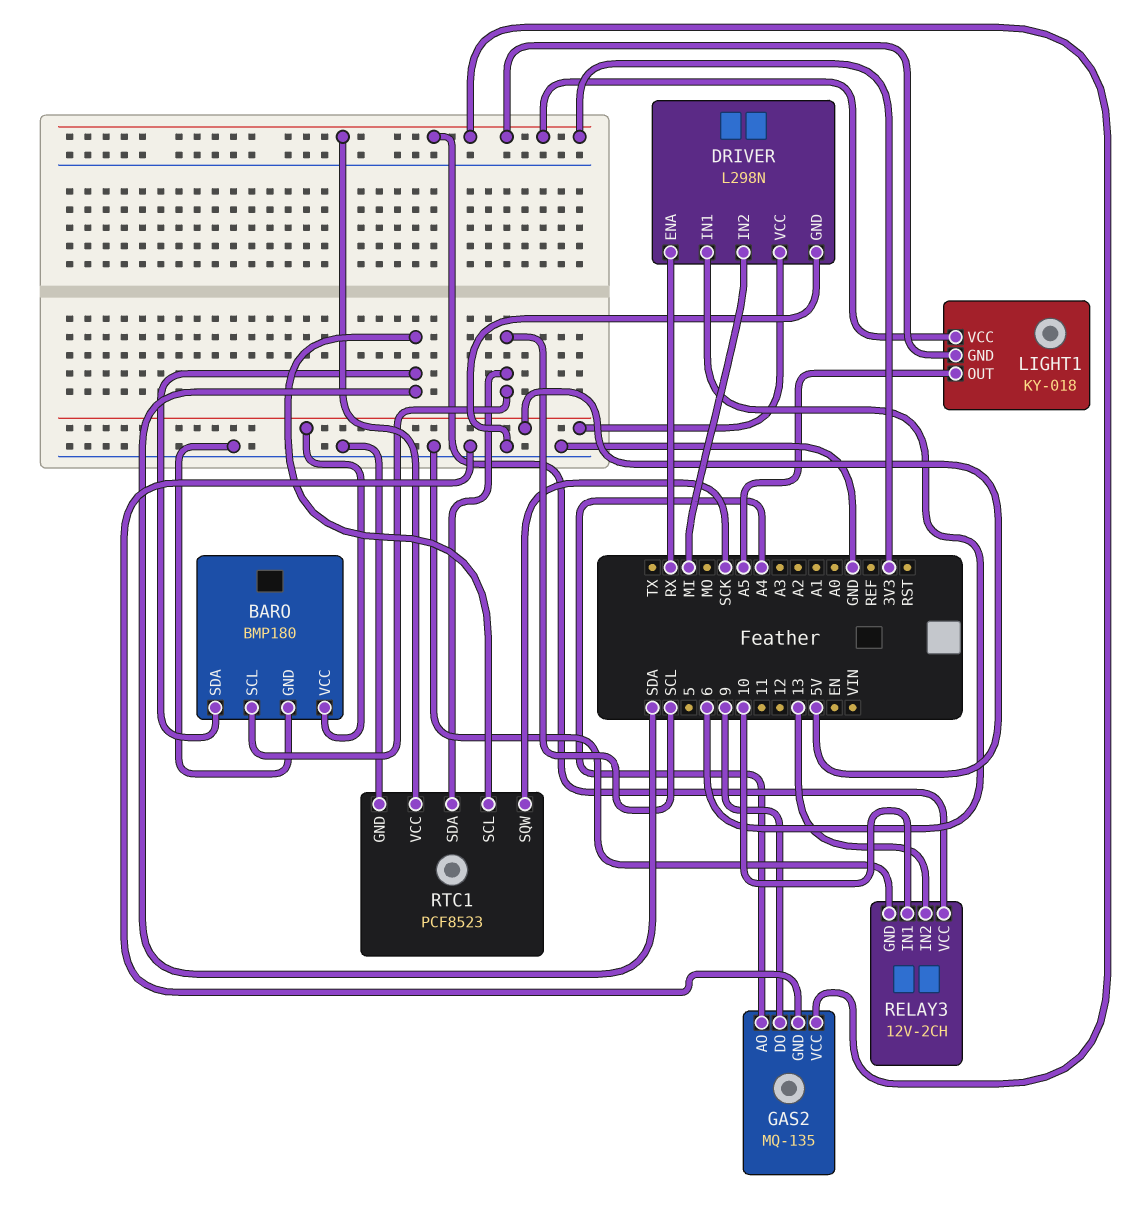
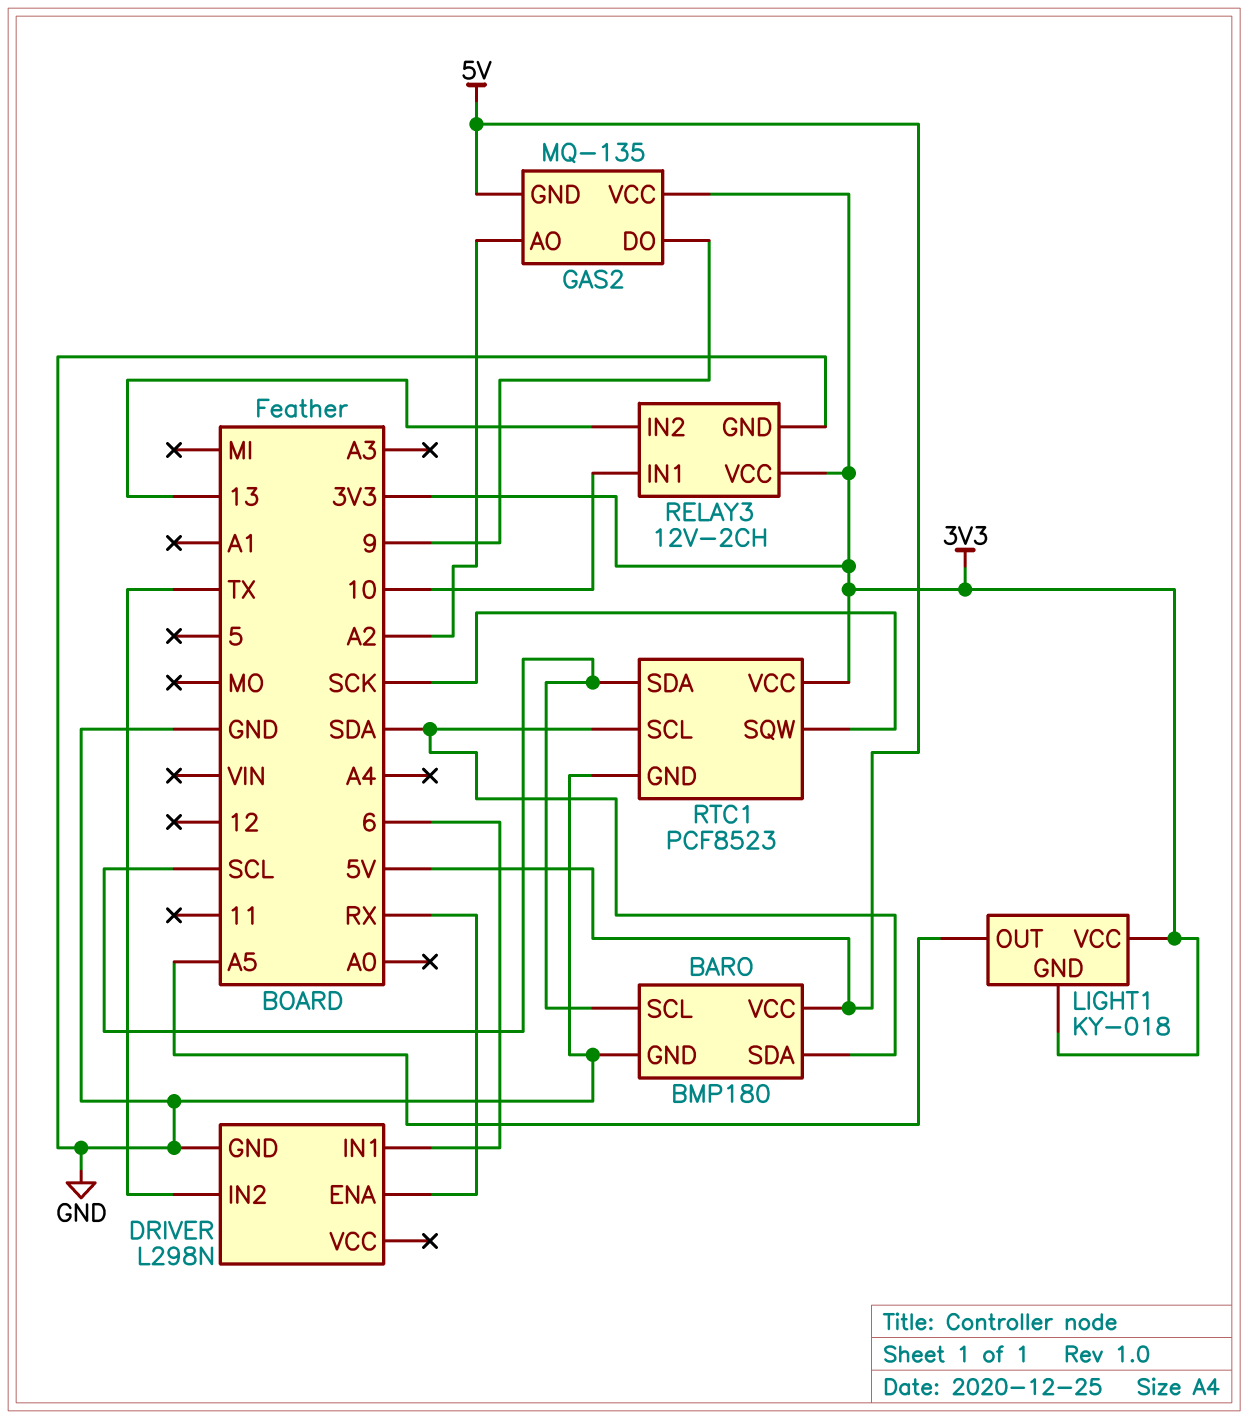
DRIVER pin IN2: MI -> TX
DRIVER pin VCC: 5V -> none
GAS2 pin AO: A4 -> A2
GAS2 pin GND: GND -> 5V

